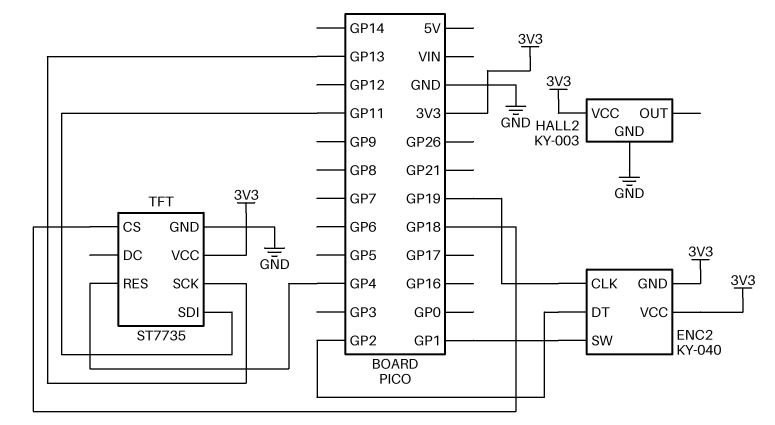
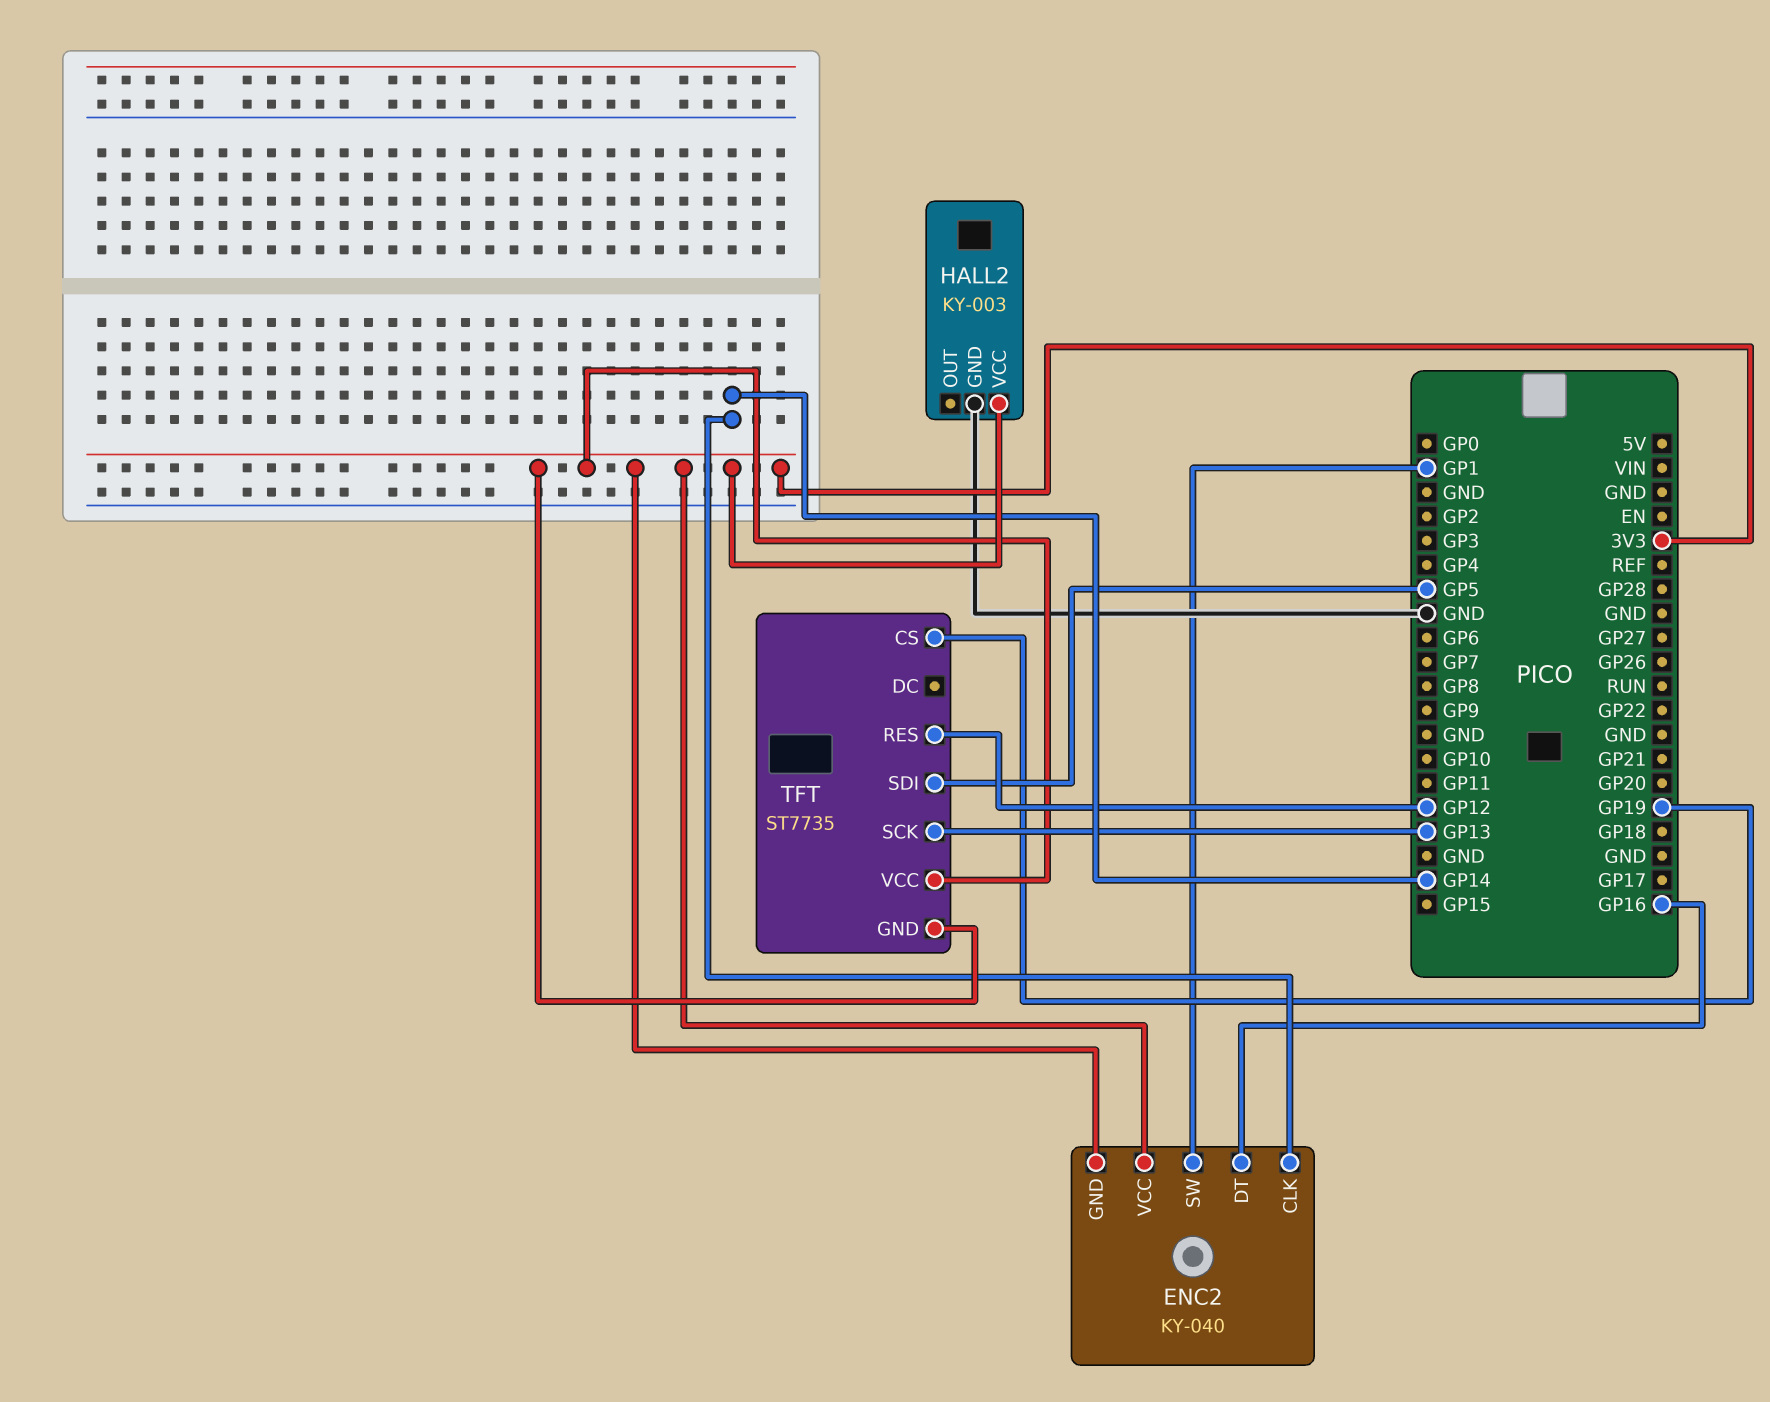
ENC2 pin CLK: GP19 -> GP14
ENC2 pin DT: GP2 -> GP16
TFT pin CS: GP18 -> GP19
TFT pin GND: GND -> 3V3
TFT pin RES: GP4 -> GP12
TFT pin SDI: GP11 -> GP5

